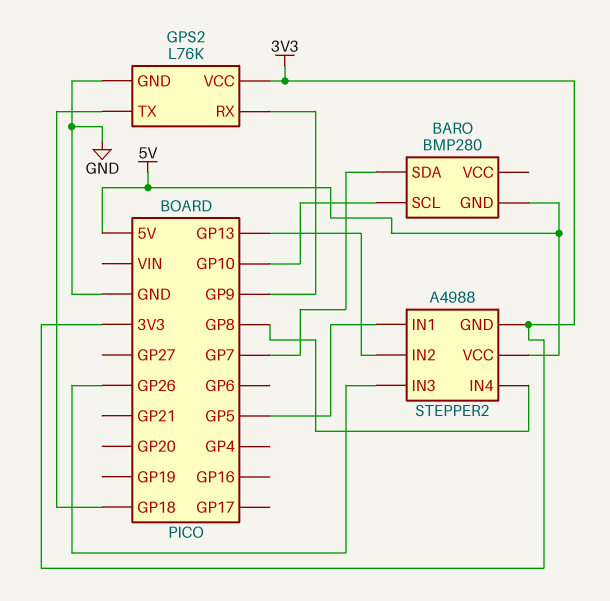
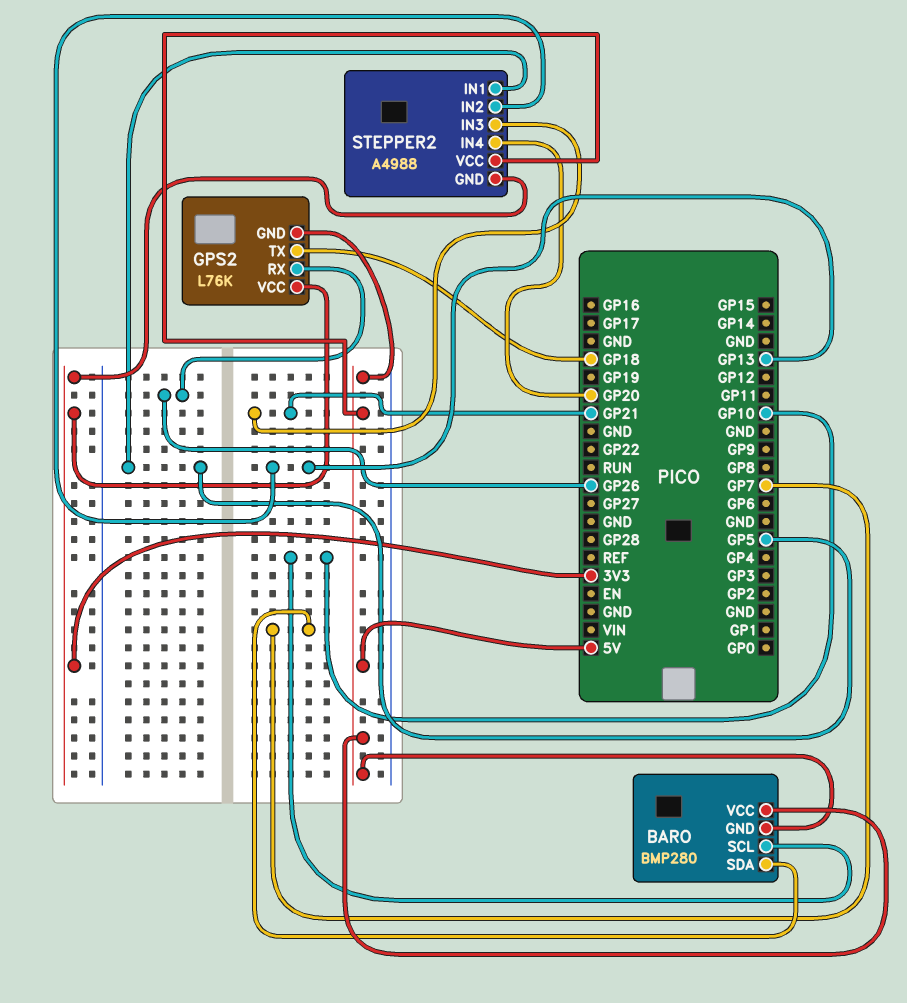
BARO pin VCC: none -> 5V
GPS2 pin GND: GND -> 5V
GPS2 pin RX: GP9 -> GP26
STEPPER2 pin IN3: GP26 -> GP21
STEPPER2 pin IN4: GP8 -> GP20

